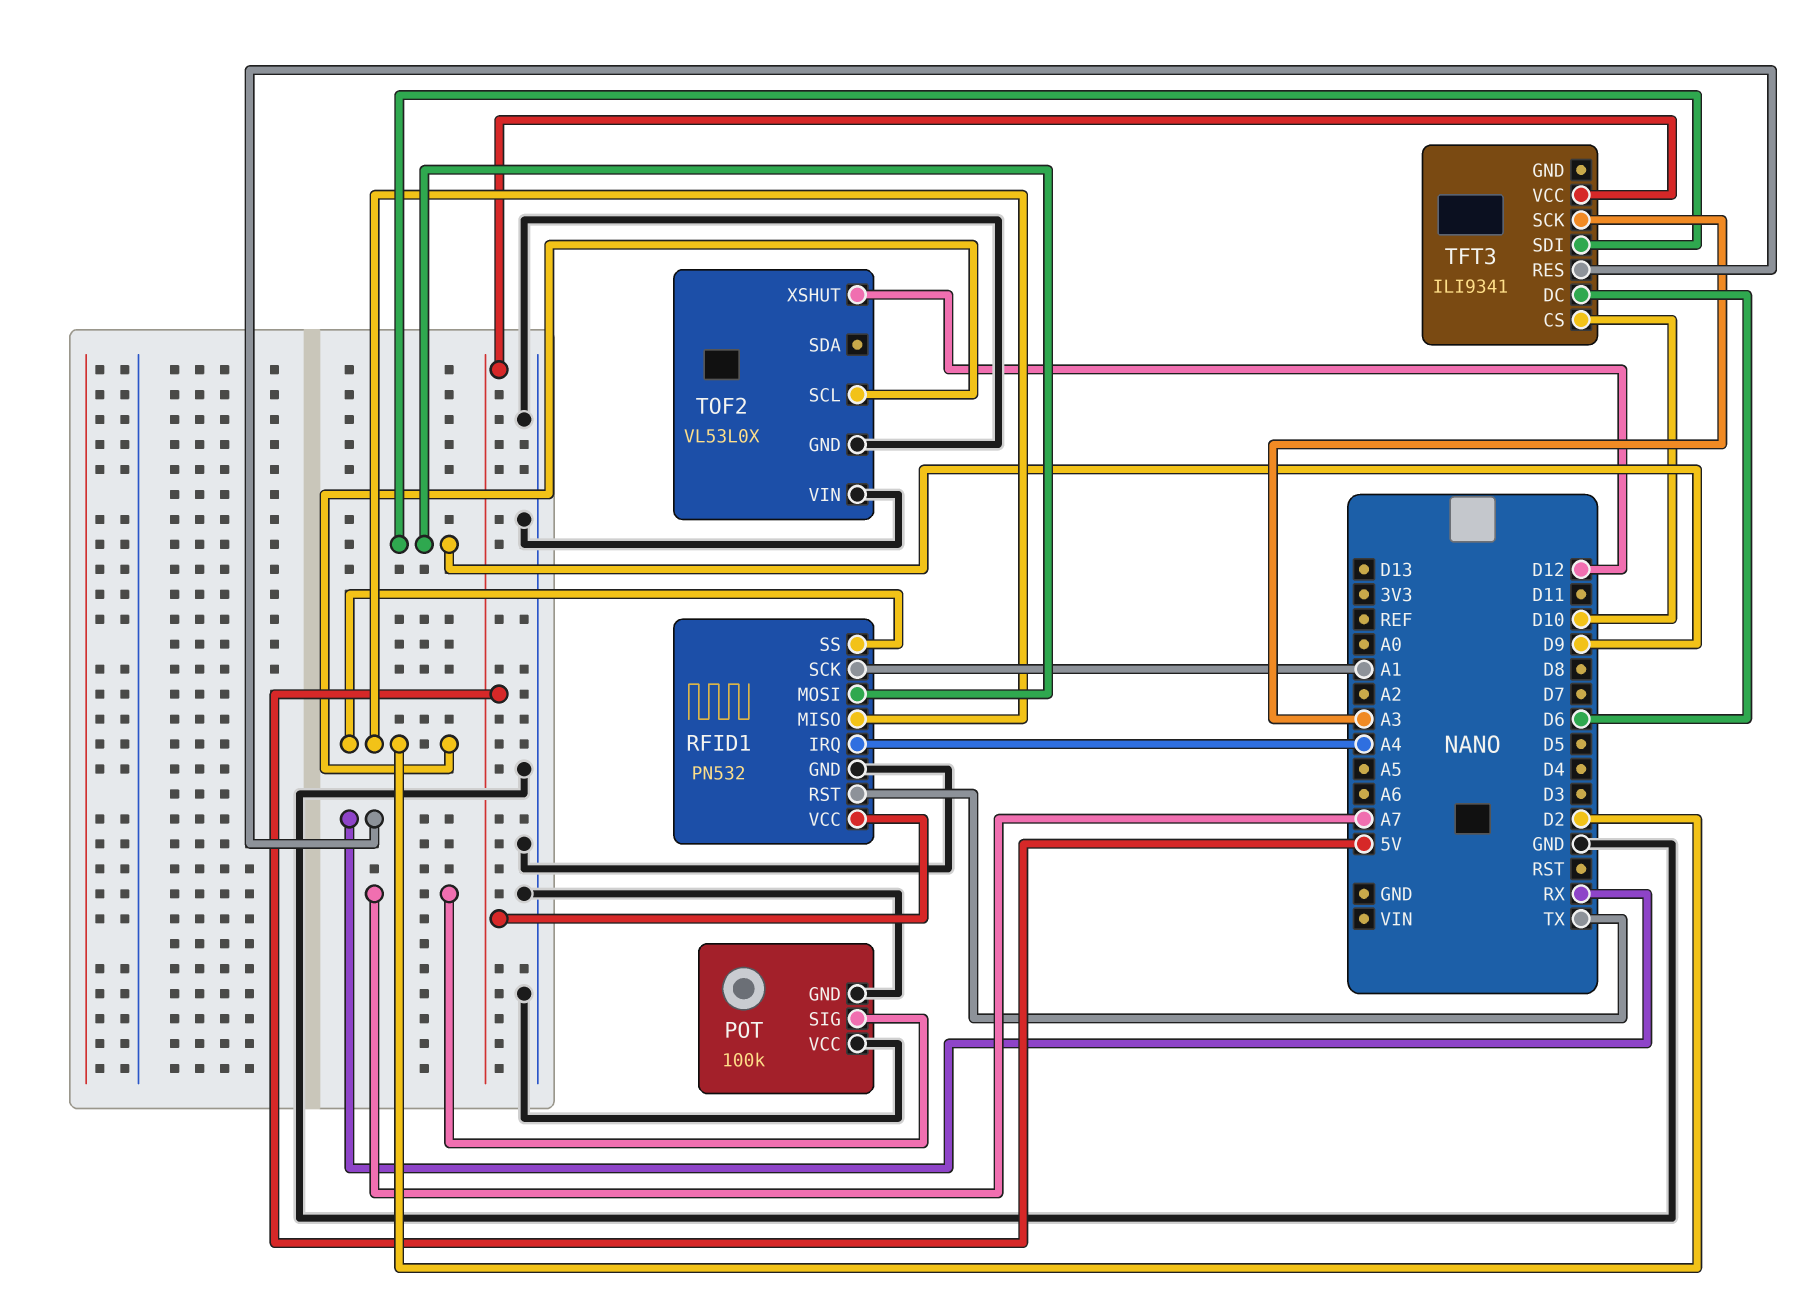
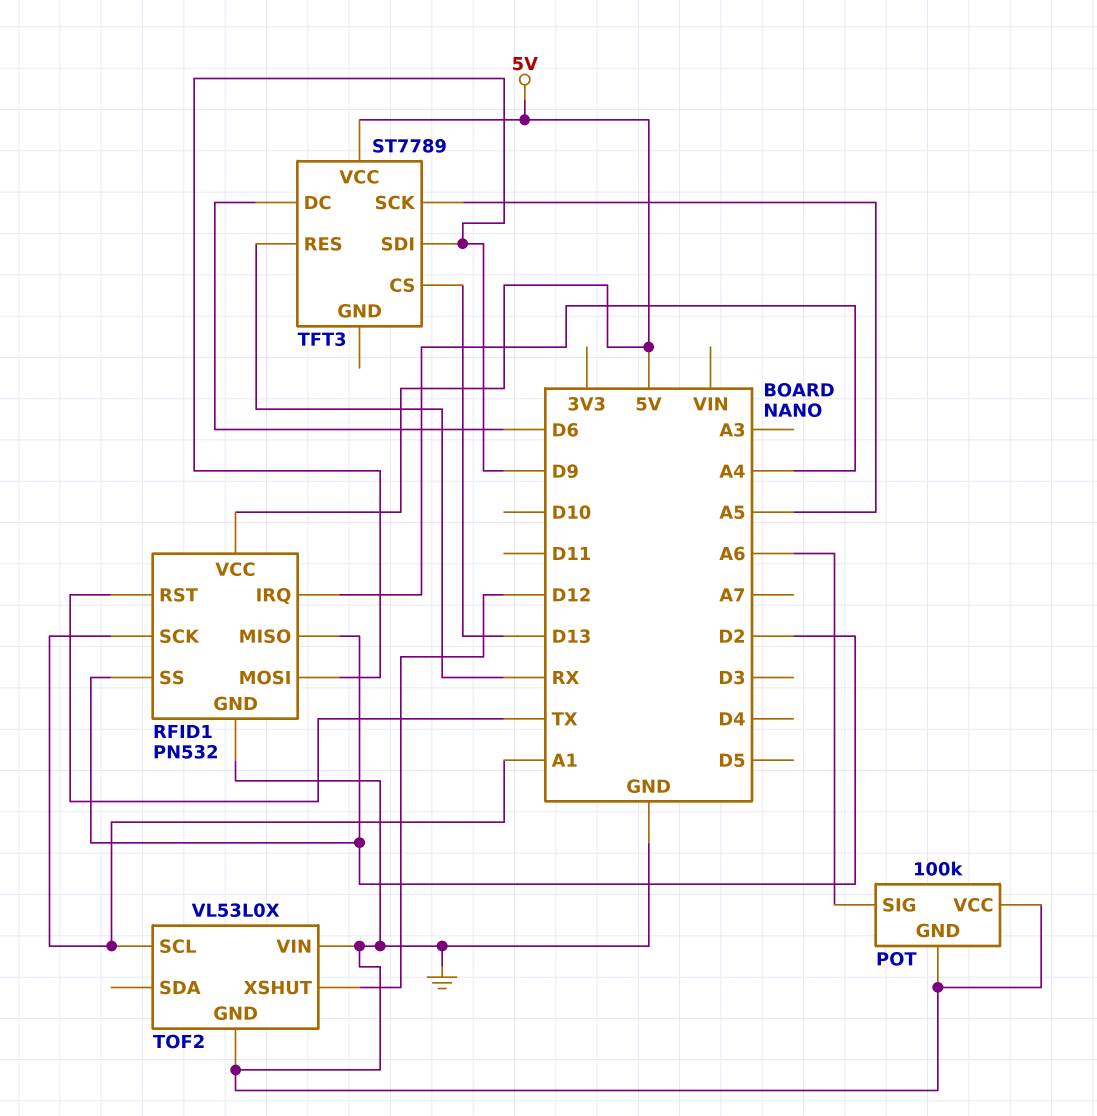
POT pin SIG: A7 -> A6
TFT3: ILI9341 -> ST7789
TFT3 pin CS: D10 -> D13
TFT3 pin SCK: A3 -> A5
TOF2 pin SCL: D2 -> A1

